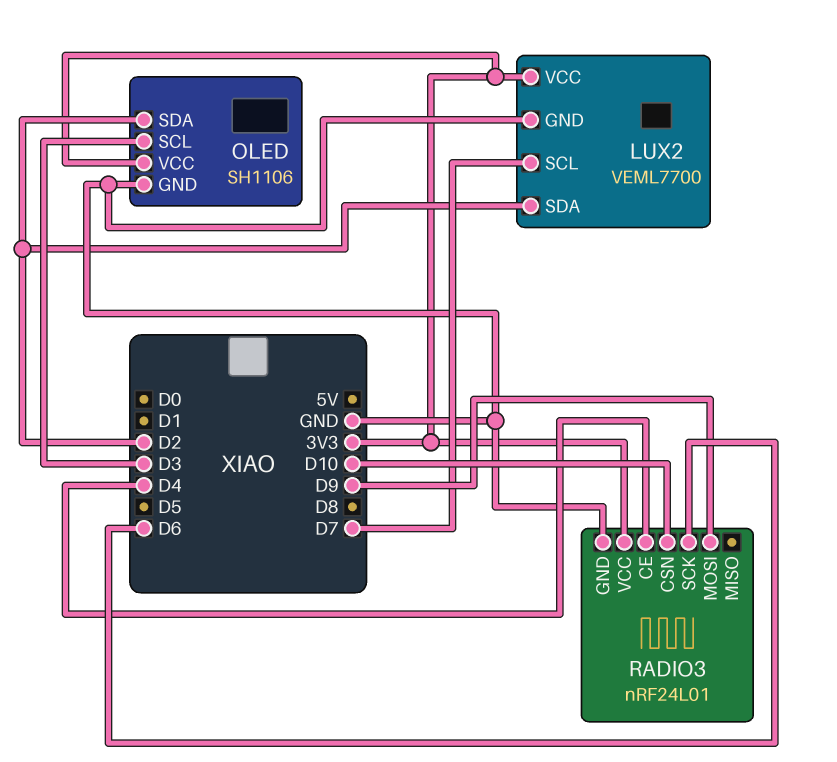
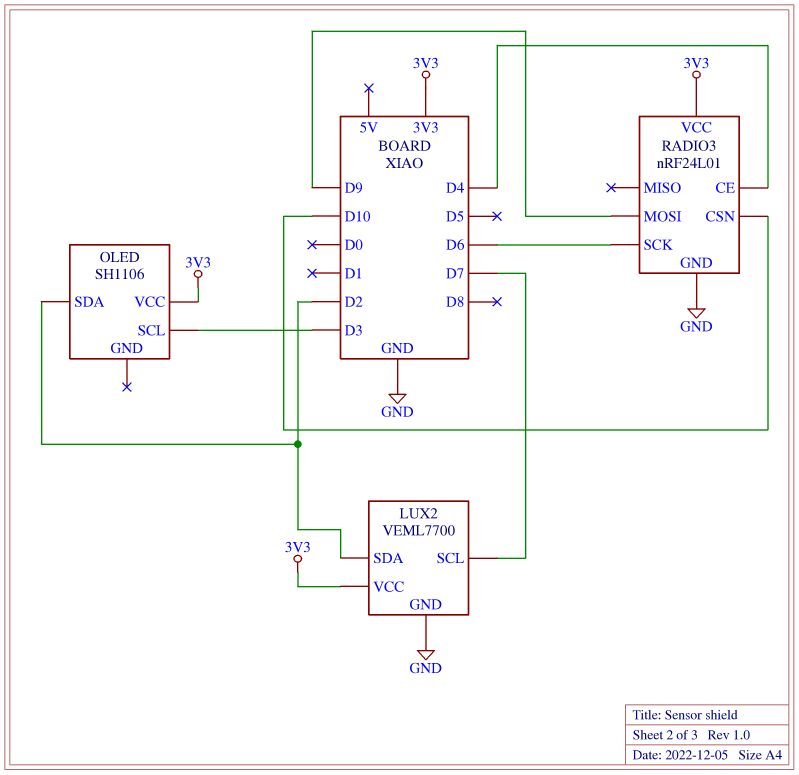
OLED pin GND: GND -> none

